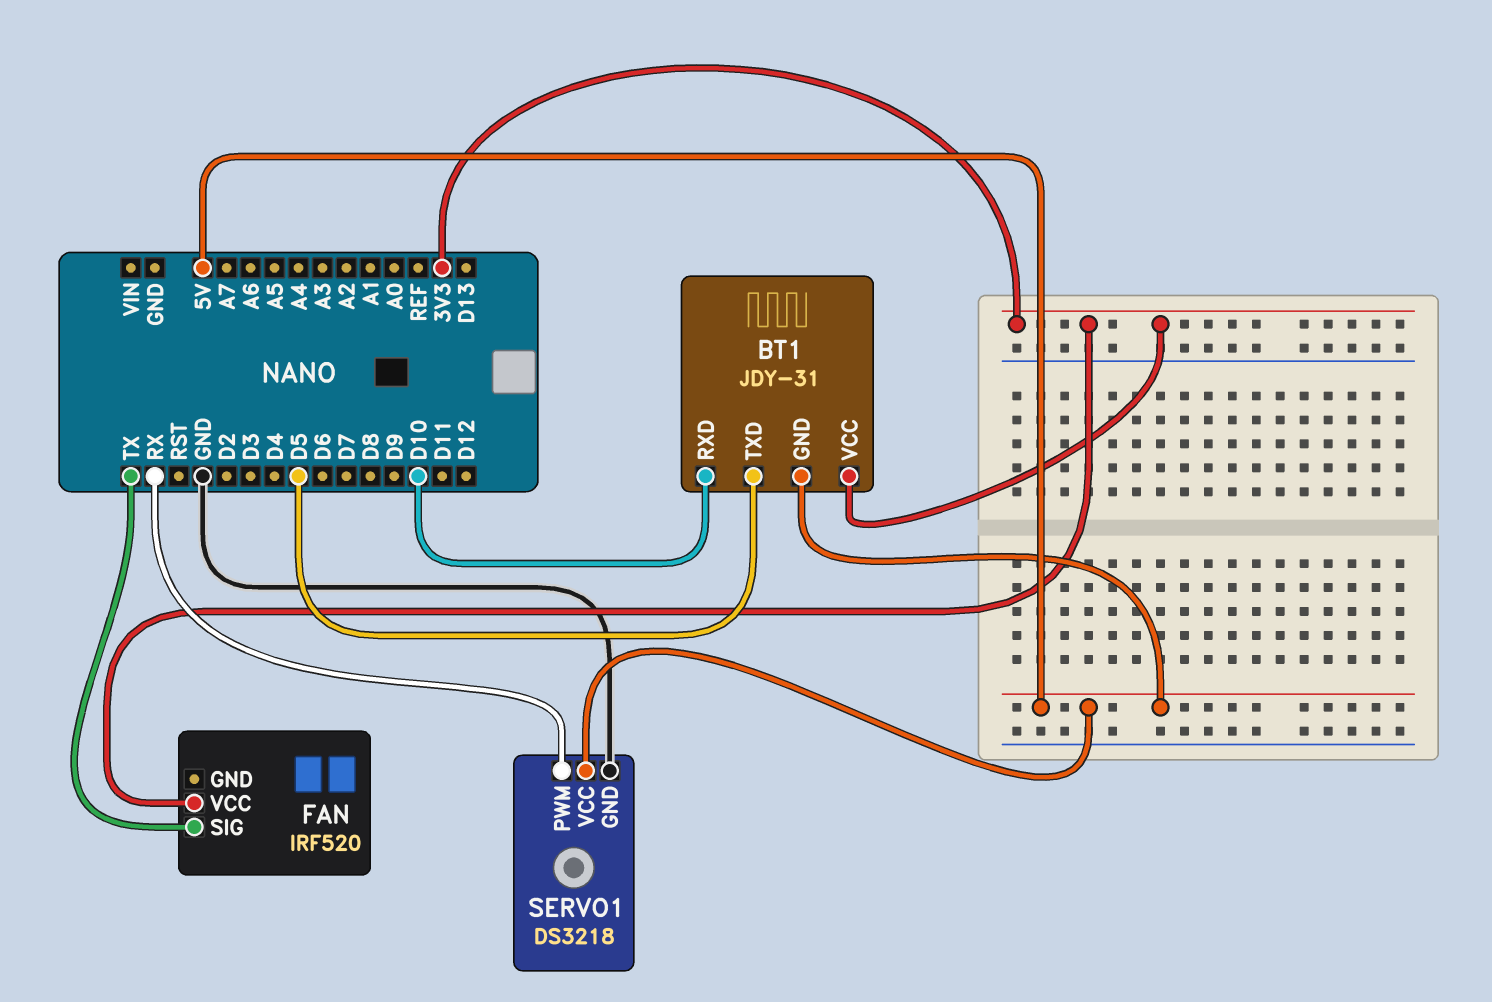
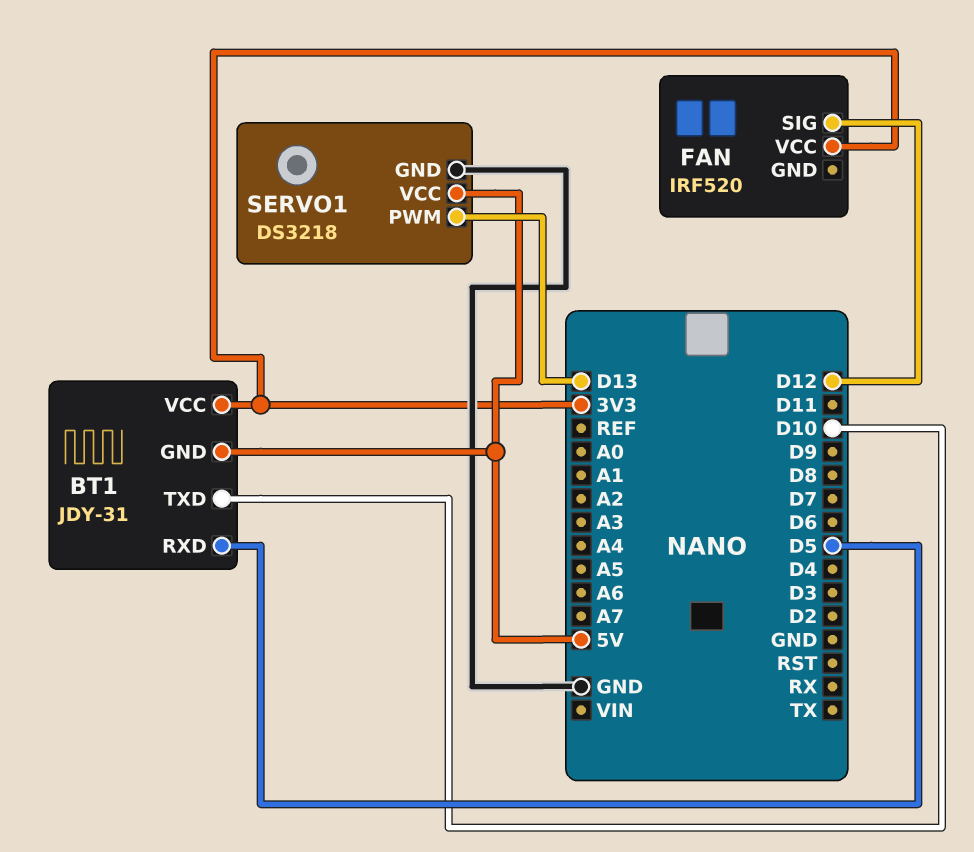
BT1 pin RXD: D10 -> D5
BT1 pin TXD: D5 -> D10
FAN pin SIG: TX -> D12
SERVO1 pin PWM: RX -> D13

